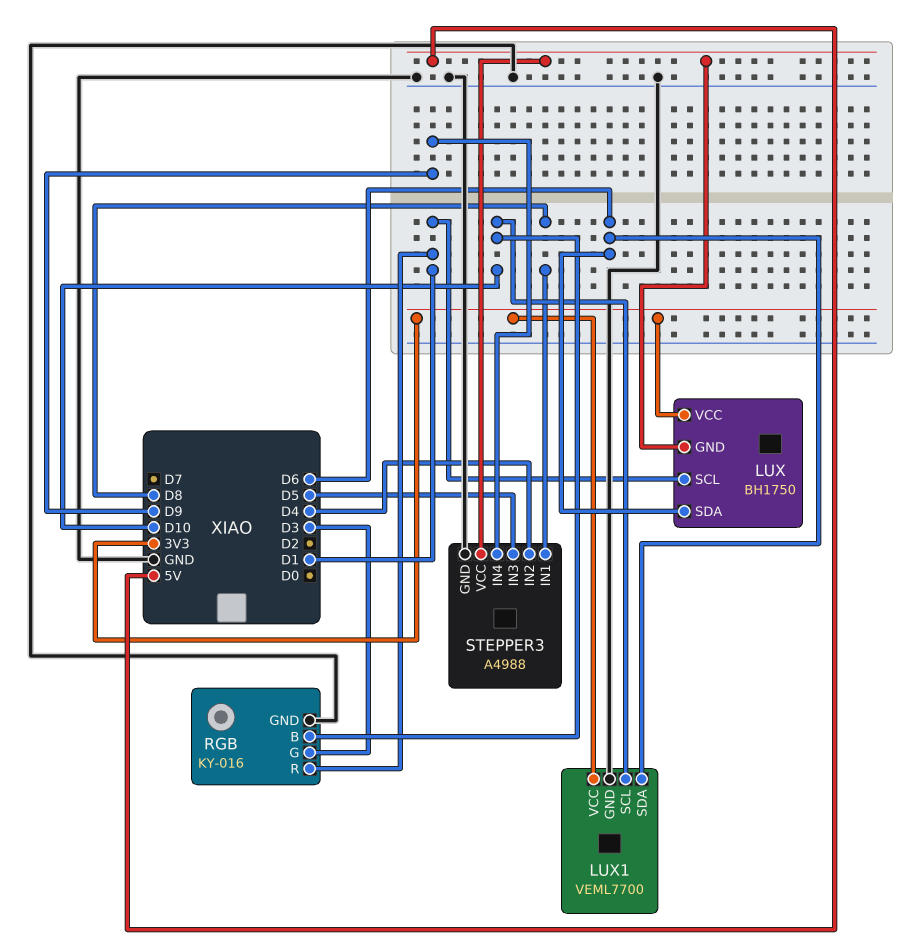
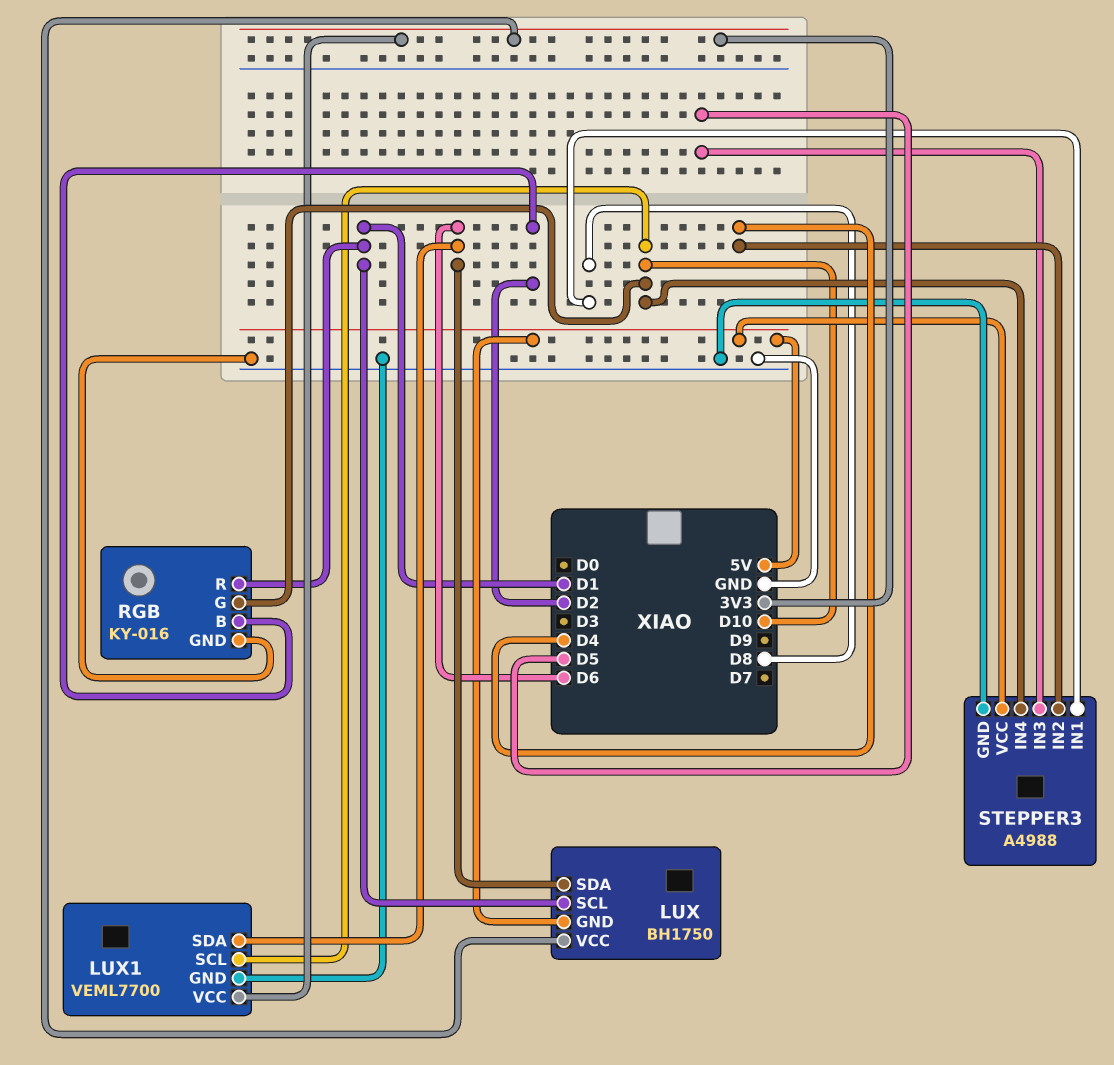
RGB pin B: D10 -> D2
RGB pin G: D3 -> D10
STEPPER3 pin IN4: D9 -> D10

